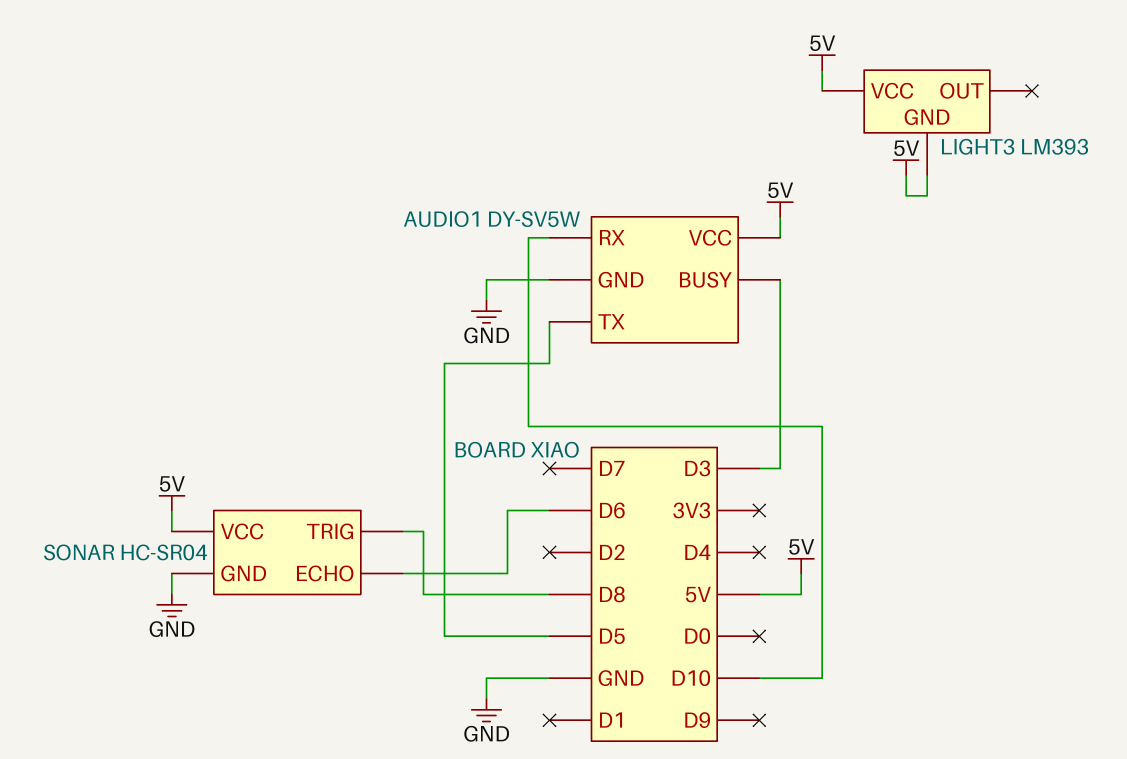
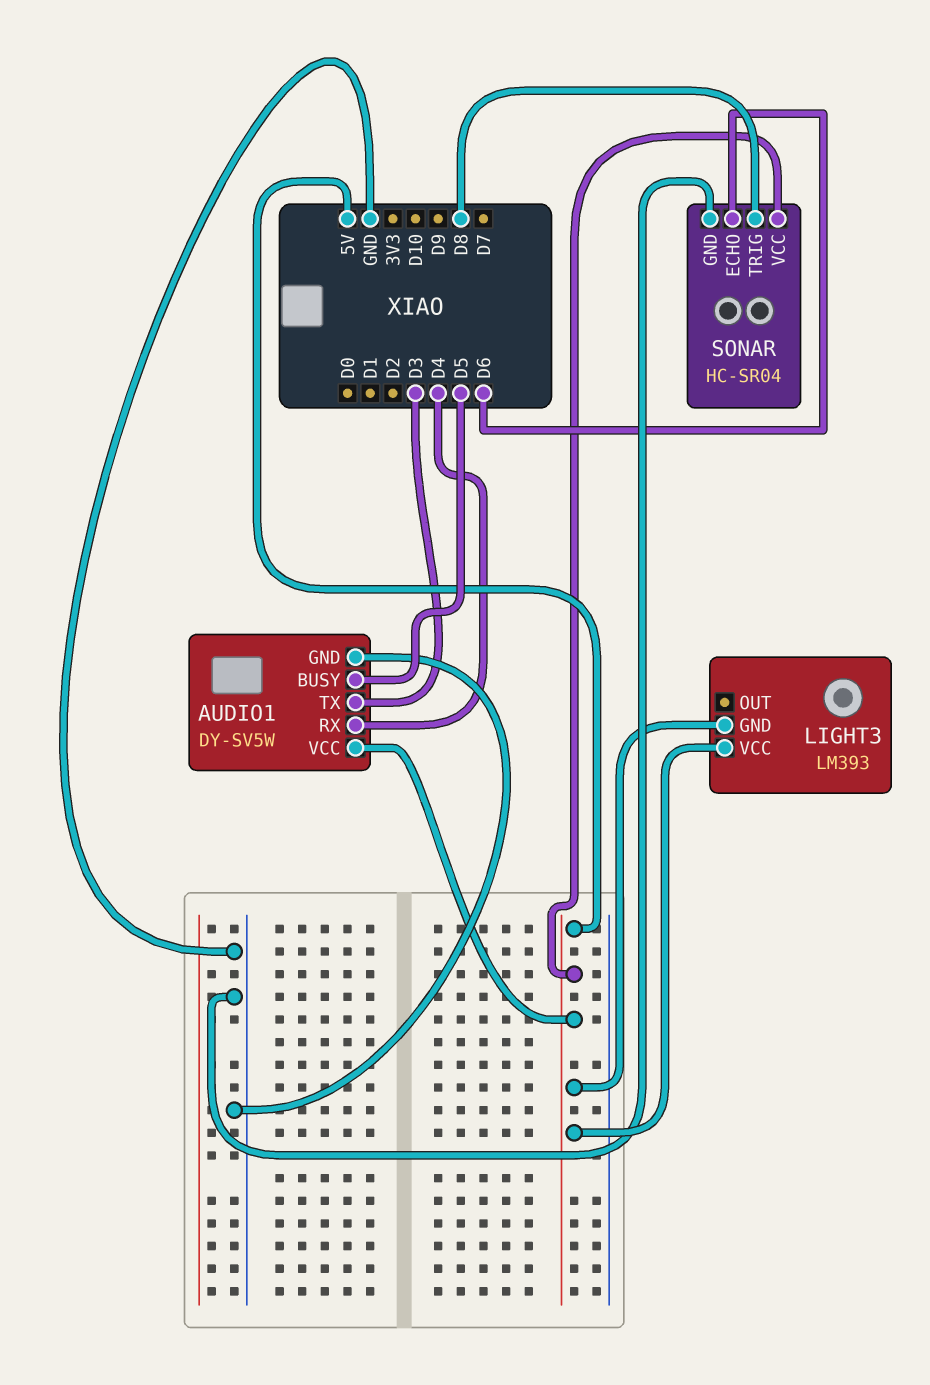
AUDIO1 pin BUSY: D3 -> D5
AUDIO1 pin RX: D10 -> D4
AUDIO1 pin TX: D5 -> D3

